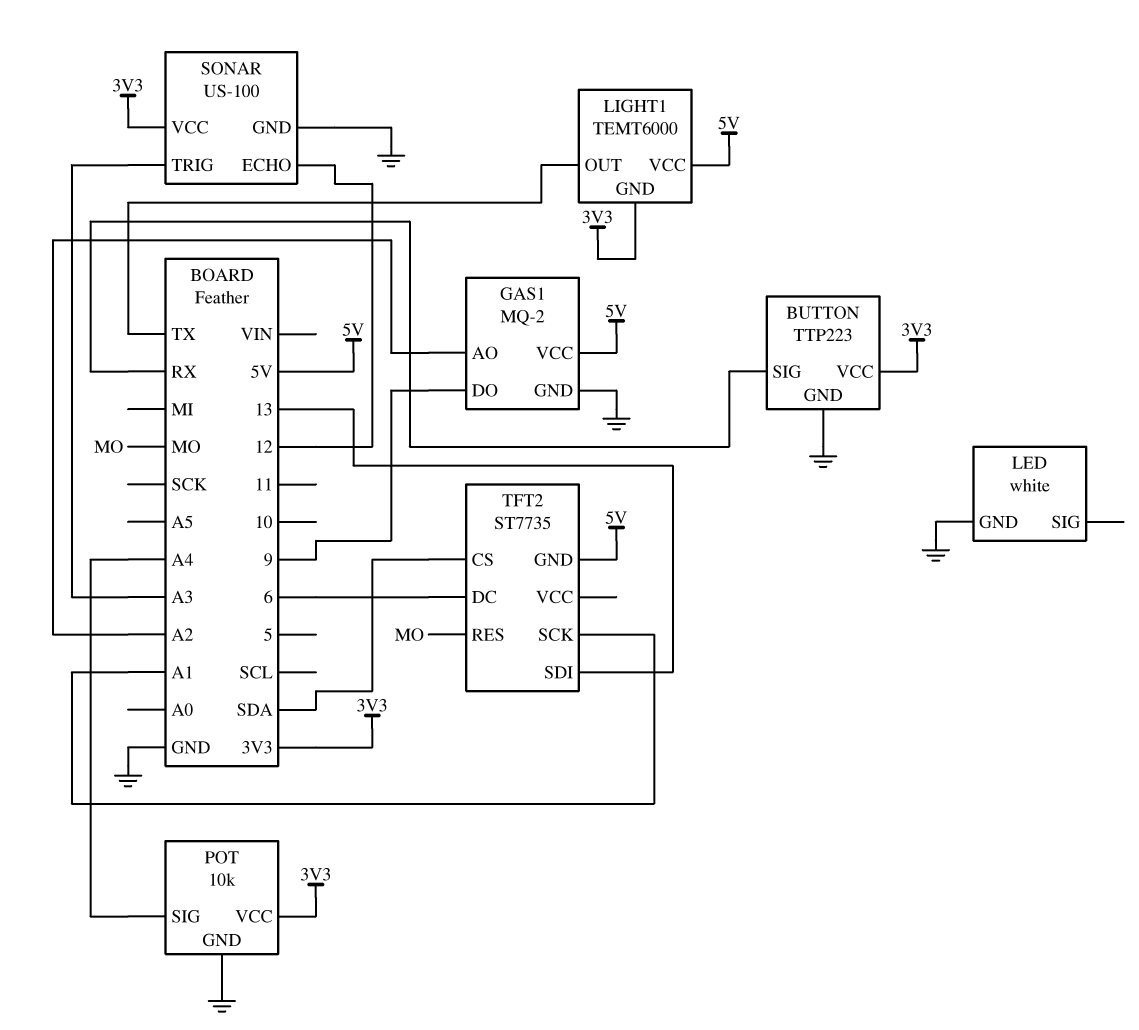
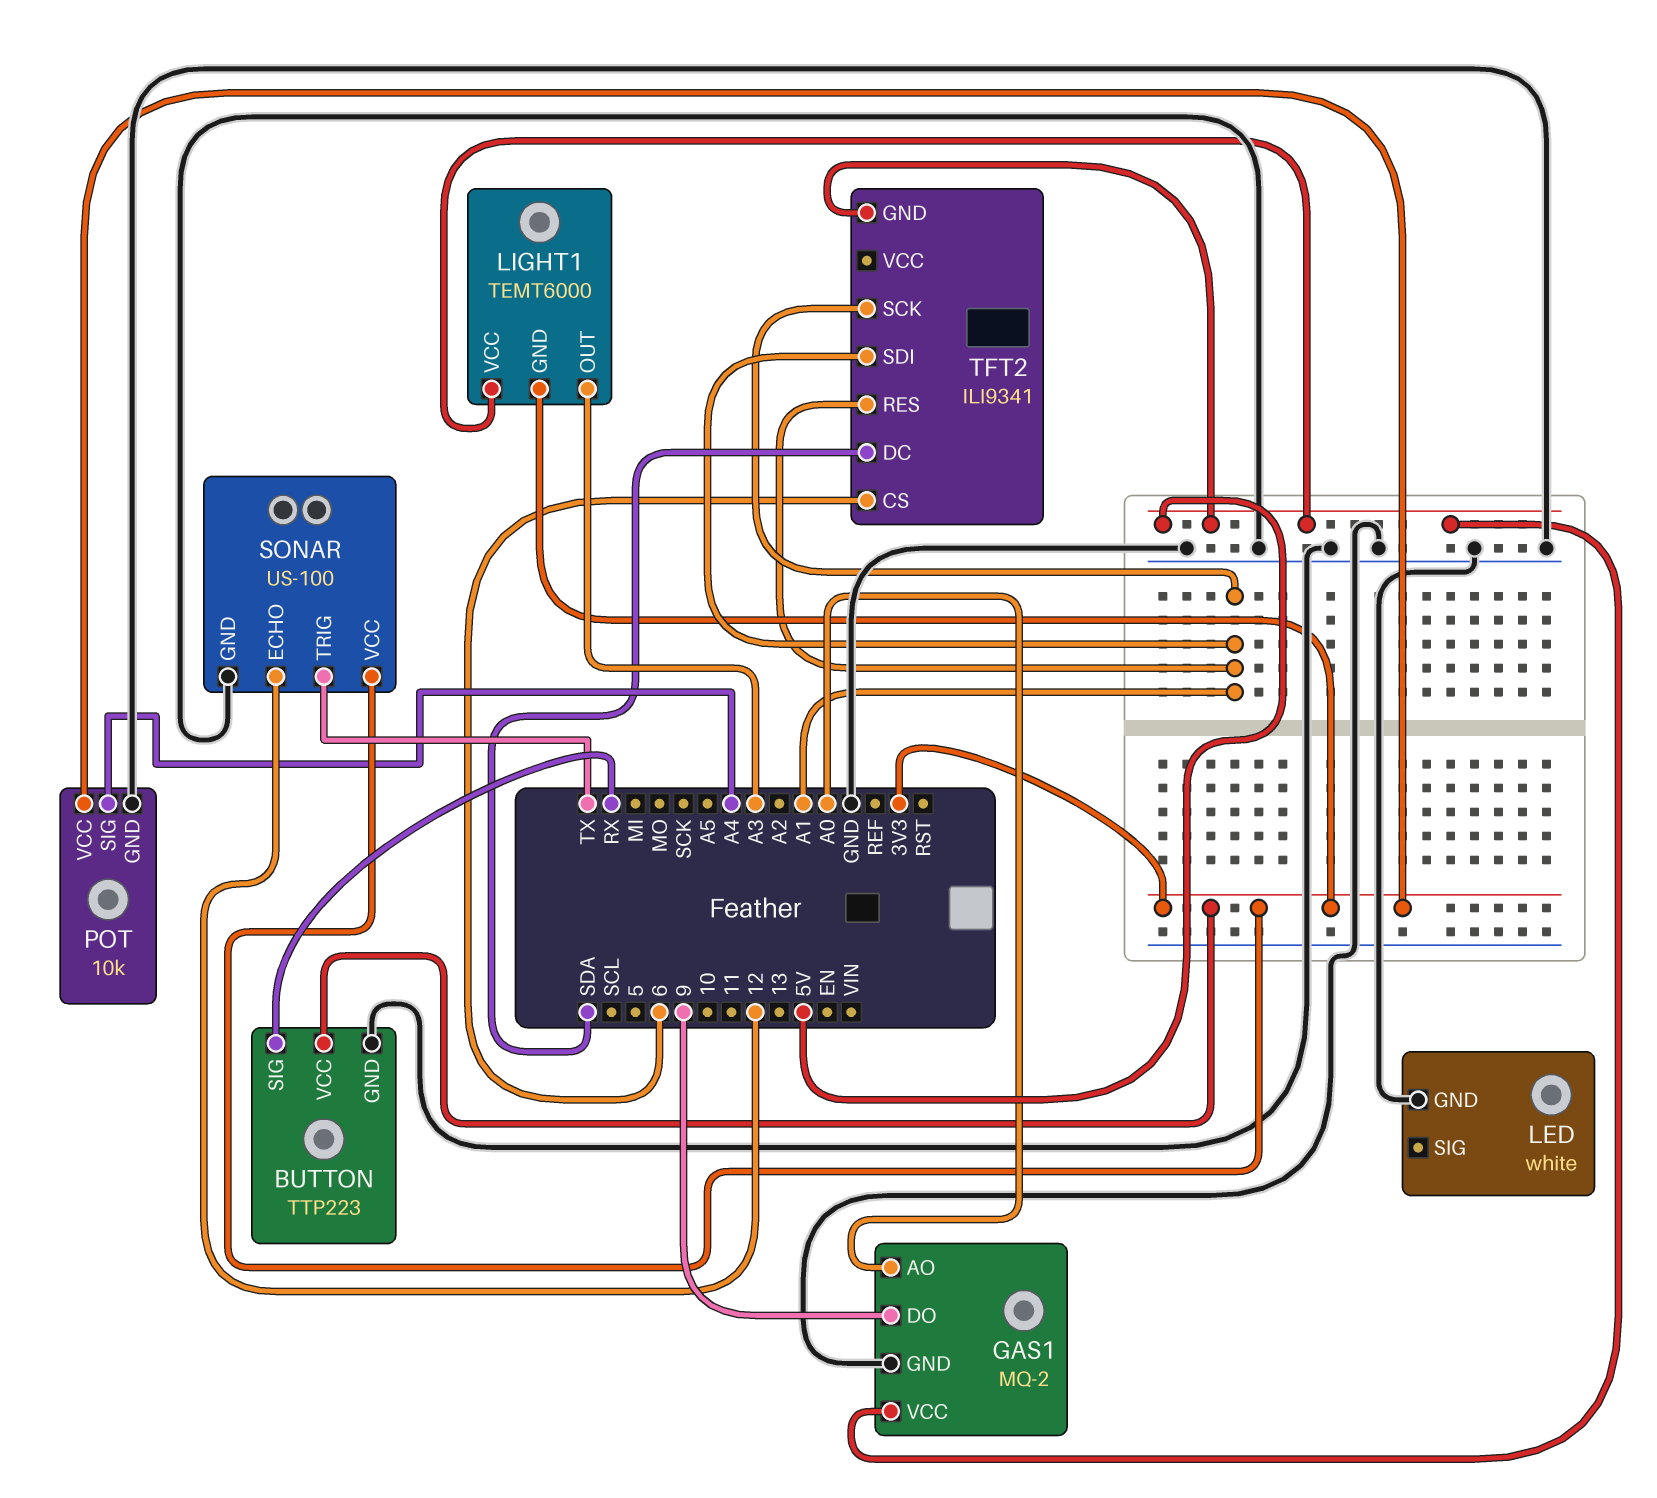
GAS1 pin AO: A2 -> A0
LIGHT1 pin OUT: TX -> A3
SONAR pin TRIG: A3 -> TX
TFT2: ST7735 -> ILI9341
TFT2 pin CS: SDA -> 6
TFT2 pin DC: 6 -> SDA
TFT2 pin RES: MO -> A1
TFT2 pin SDI: 13 -> A1

